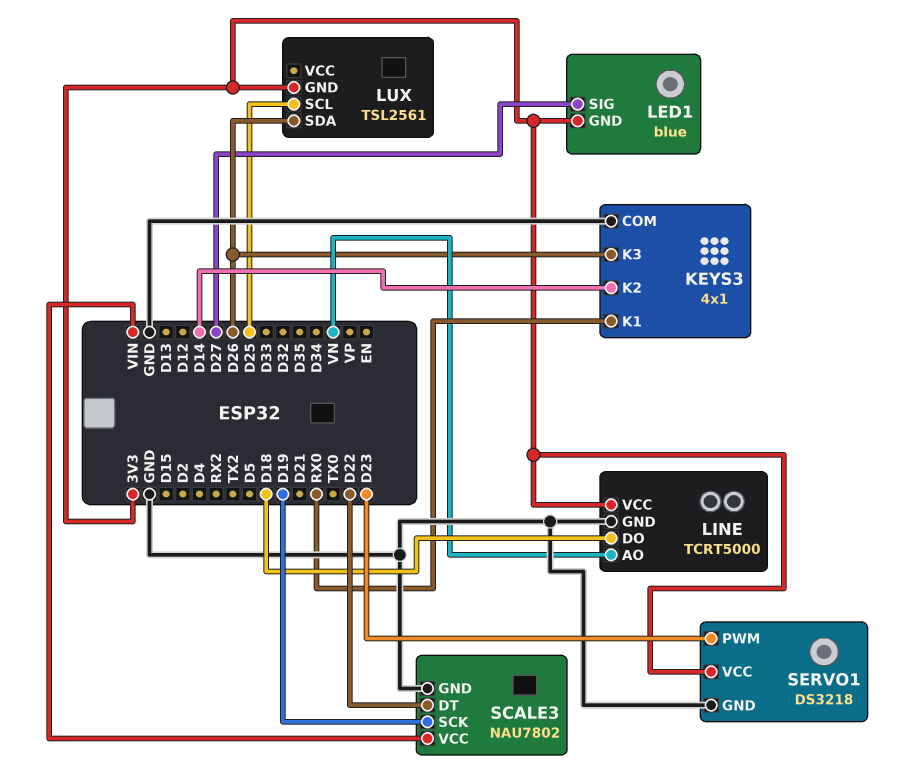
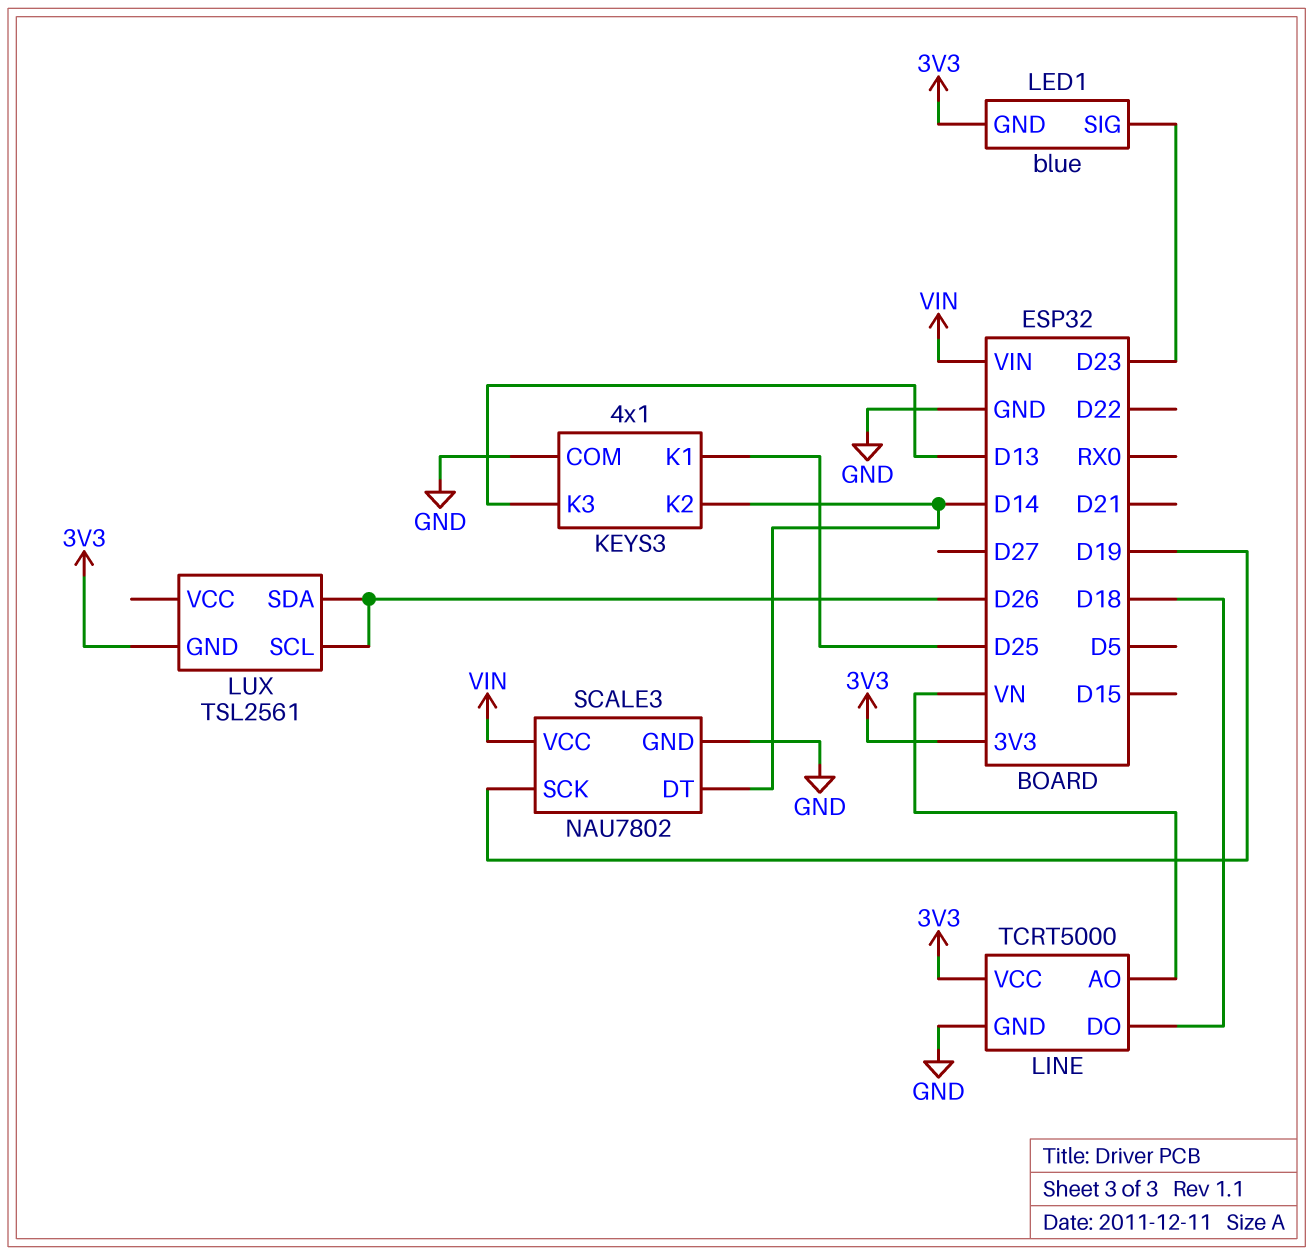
KEYS3 pin K1: RX0 -> D25
KEYS3 pin K3: D26 -> D13
LED1 pin SIG: D27 -> D23
LUX pin SCL: D25 -> D26
SCALE3 pin DT: D22 -> D14
SERVO1: DS3218 -> none
SERVO1 pin GND: GND -> none
SERVO1 pin PWM: D23 -> none
SERVO1 pin VCC: 3V3 -> none

